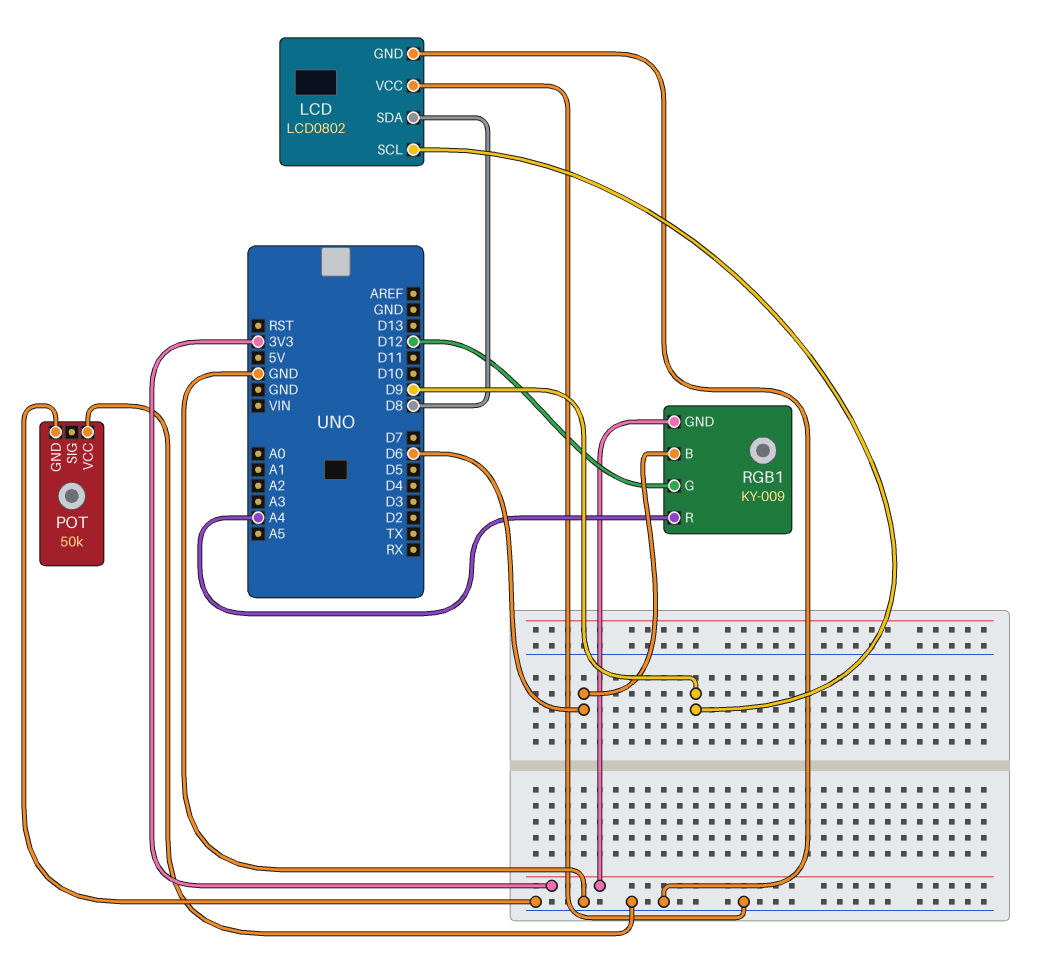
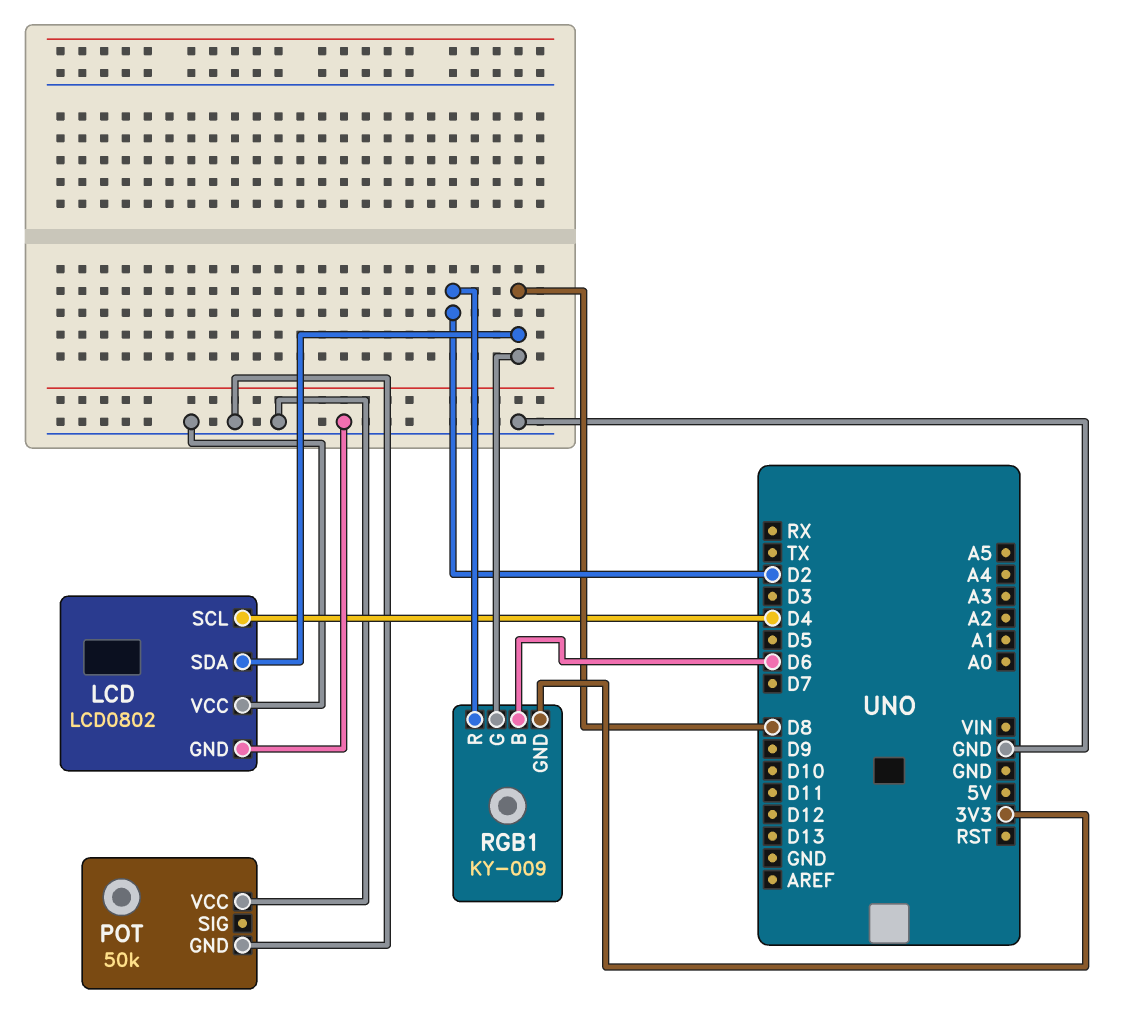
LCD pin SCL: D9 -> D4
RGB1 pin G: D12 -> D8
RGB1 pin R: A4 -> D2

